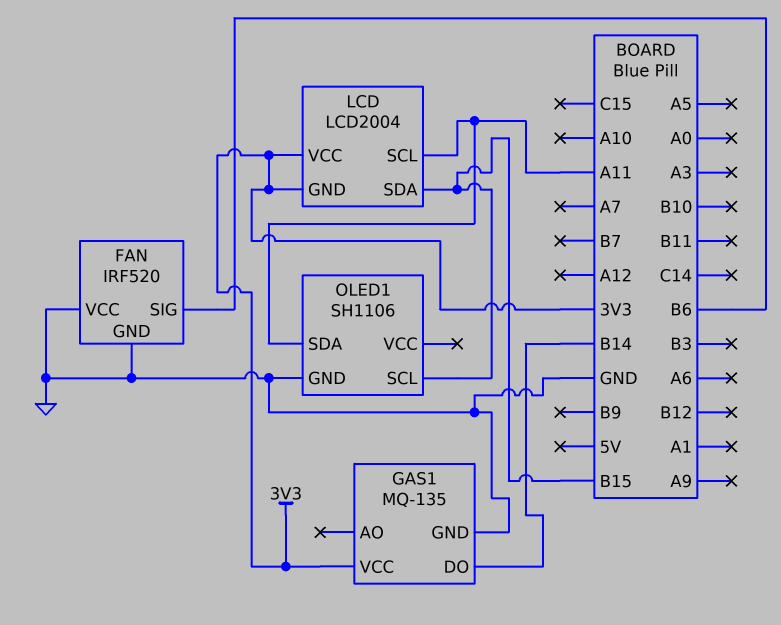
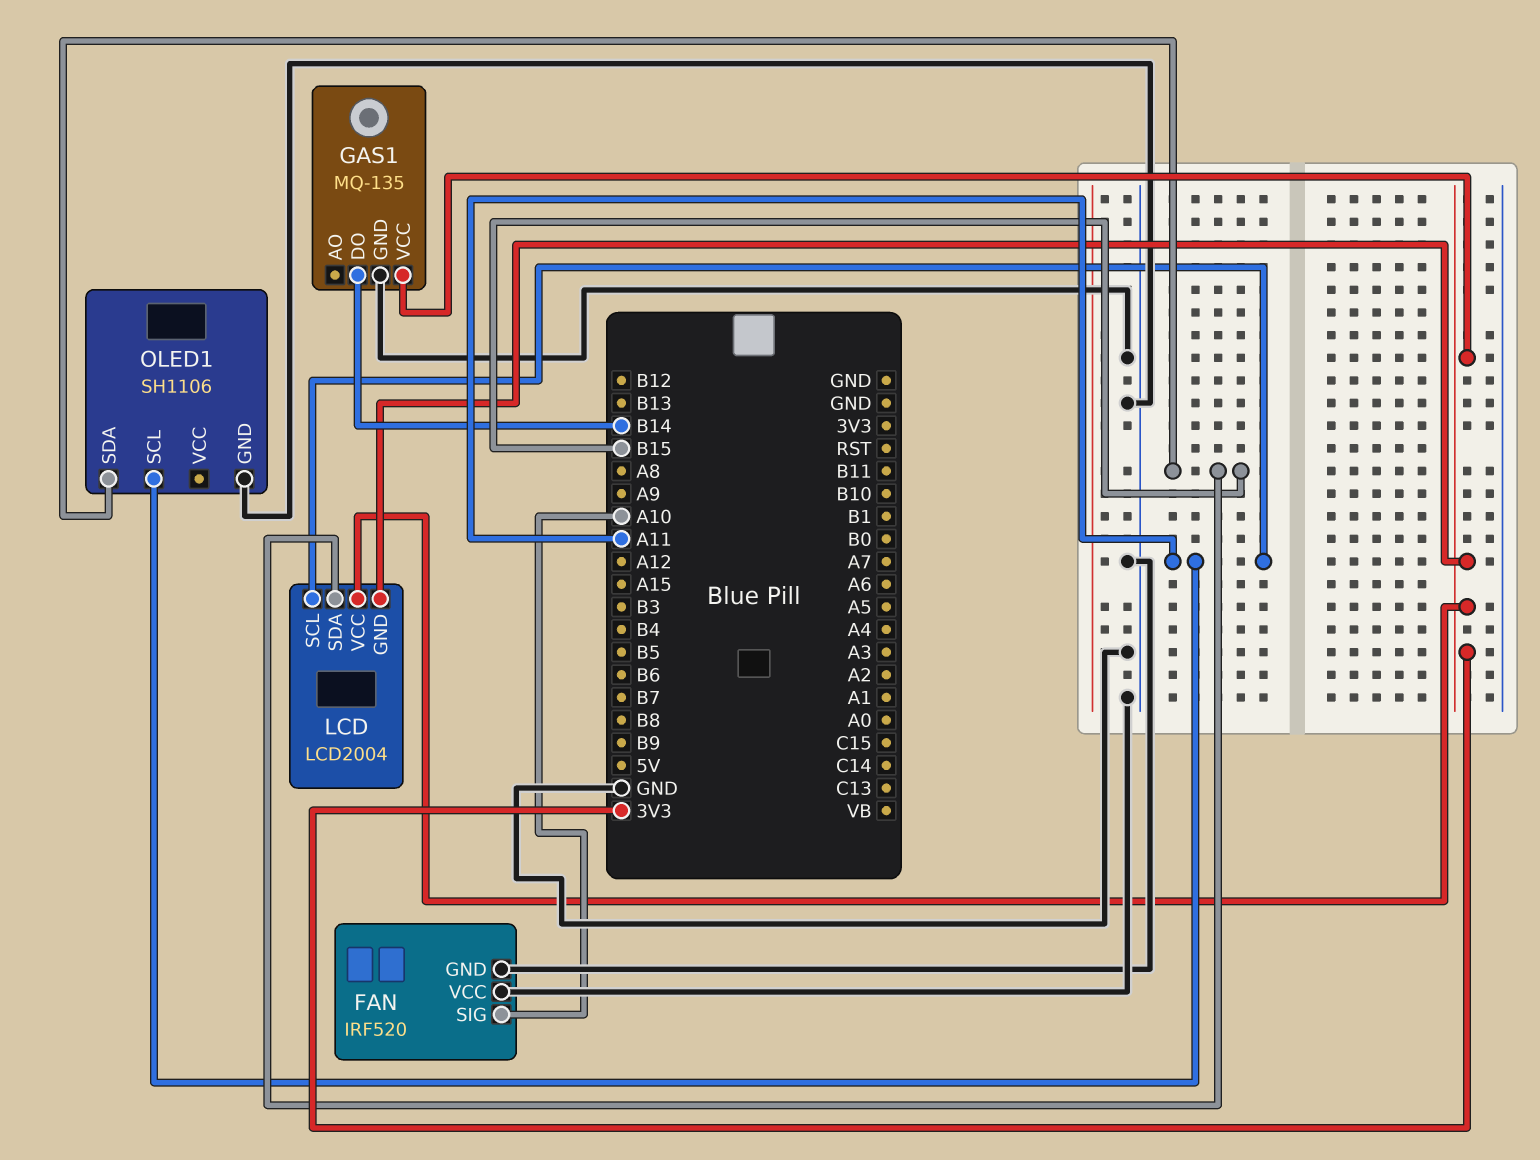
FAN pin SIG: B6 -> A10
OLED1 pin SCL: B15 -> A11
OLED1 pin SDA: A11 -> B15

